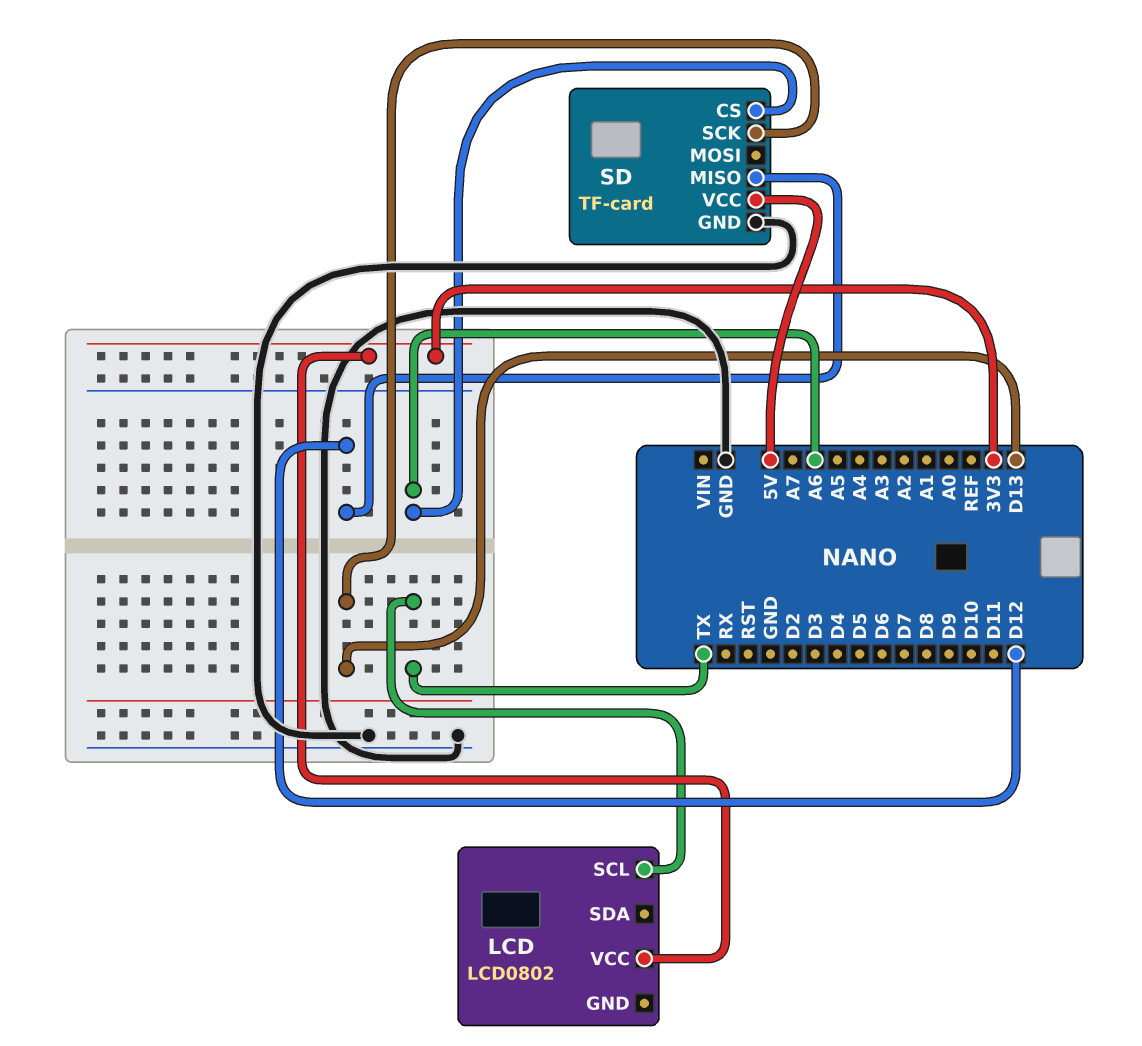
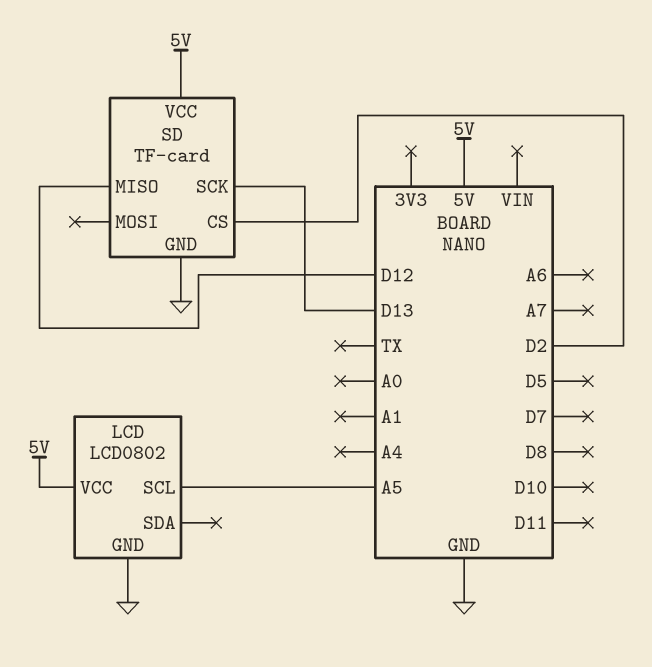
LCD pin GND: none -> GND
LCD pin SCL: TX -> A5
LCD pin VCC: 3V3 -> 5V
SD pin CS: A6 -> D2

